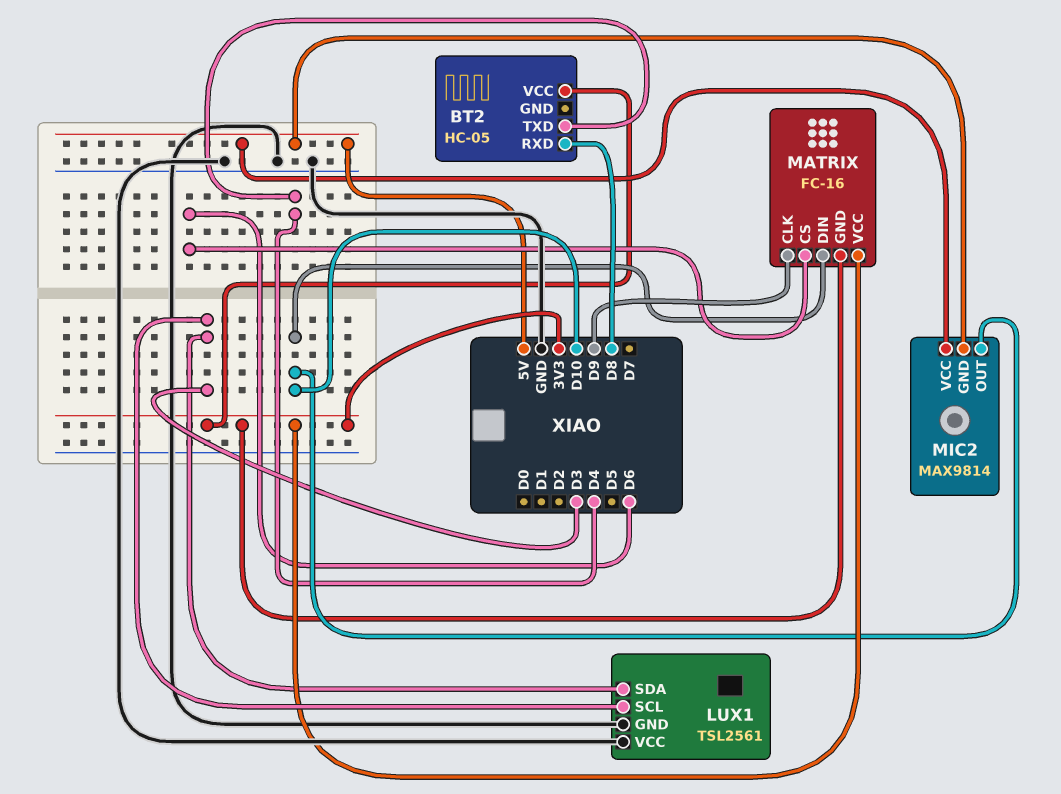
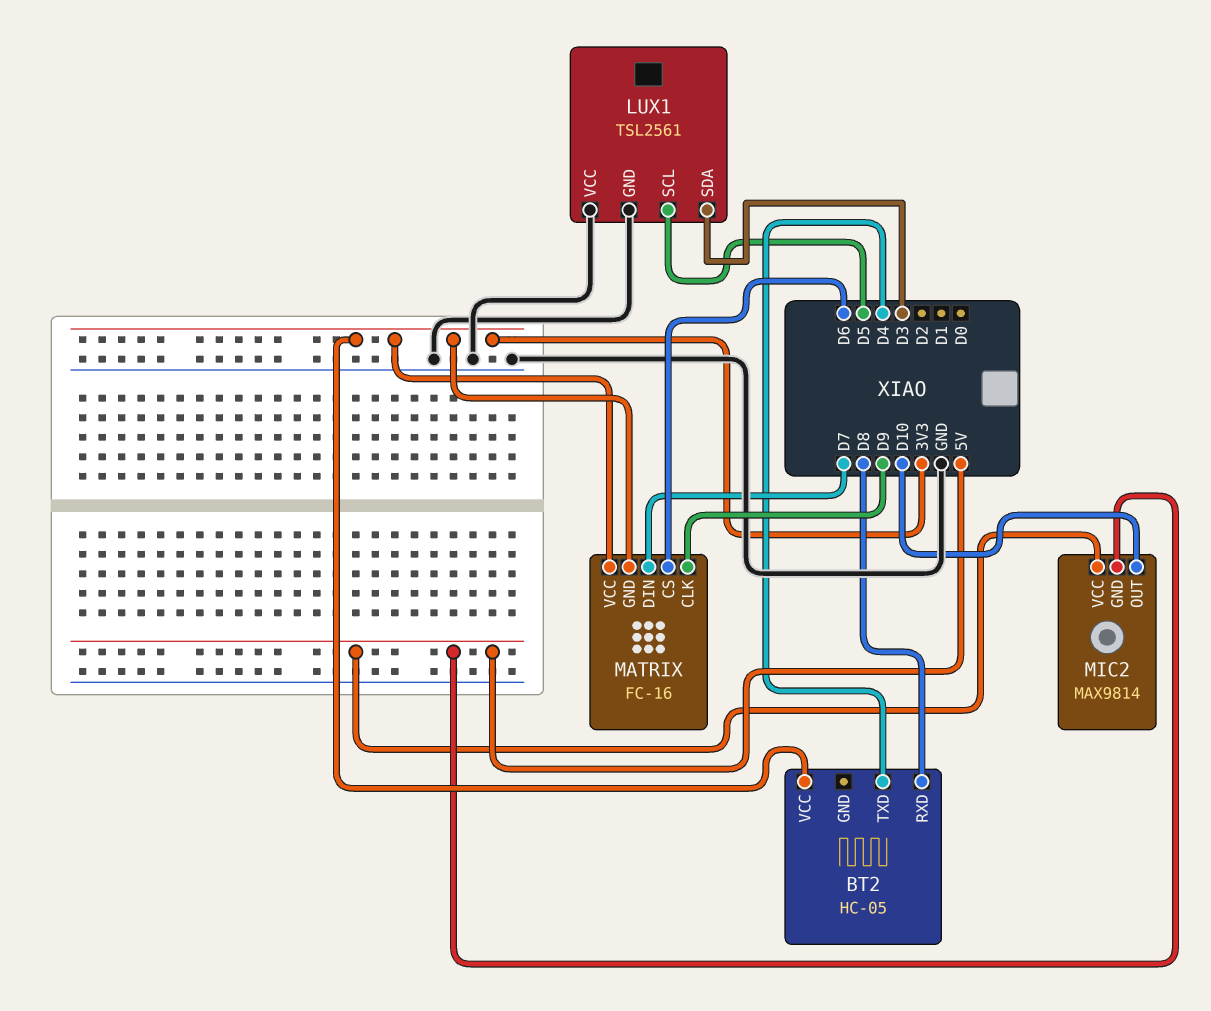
LUX1 pin SCL: D3 -> D5
MATRIX pin DIN: D10 -> D7

